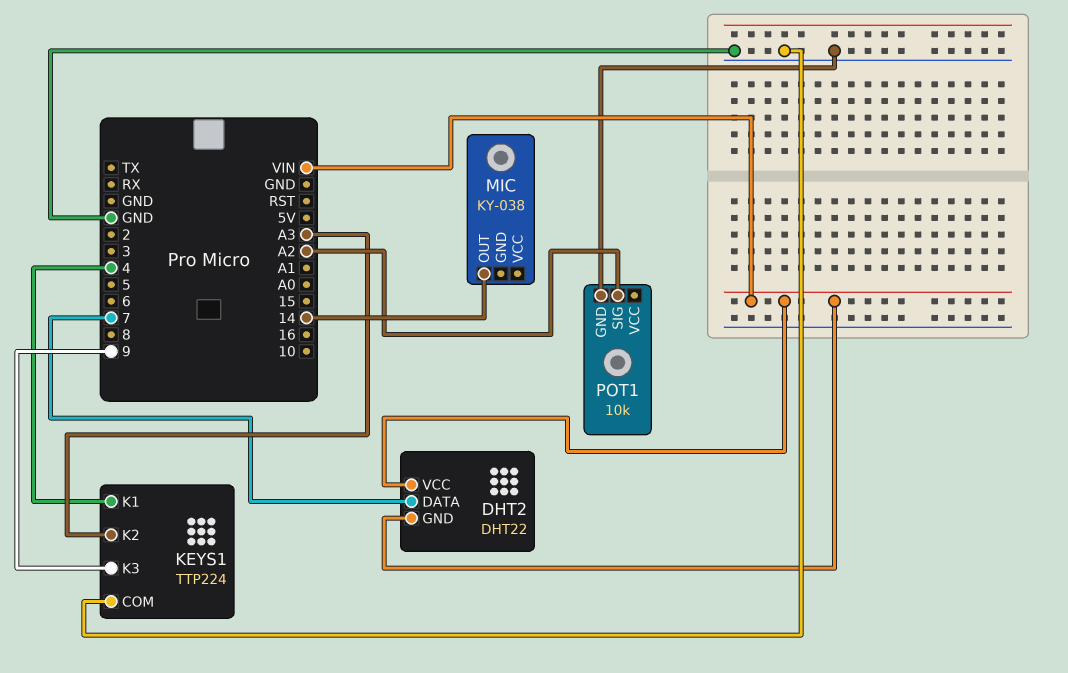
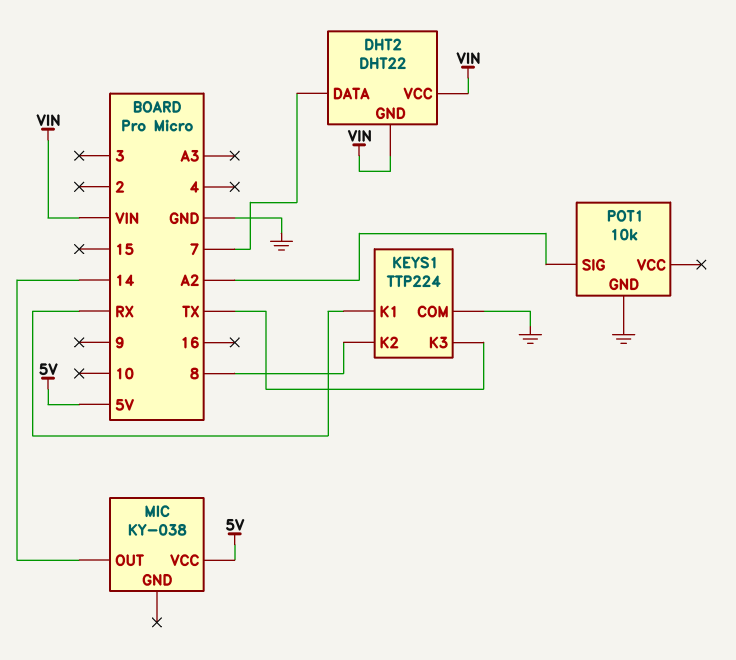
KEYS1 pin K1: 4 -> RX
KEYS1 pin K2: A3 -> 8
KEYS1 pin K3: 9 -> TX
MIC pin VCC: none -> 5V

